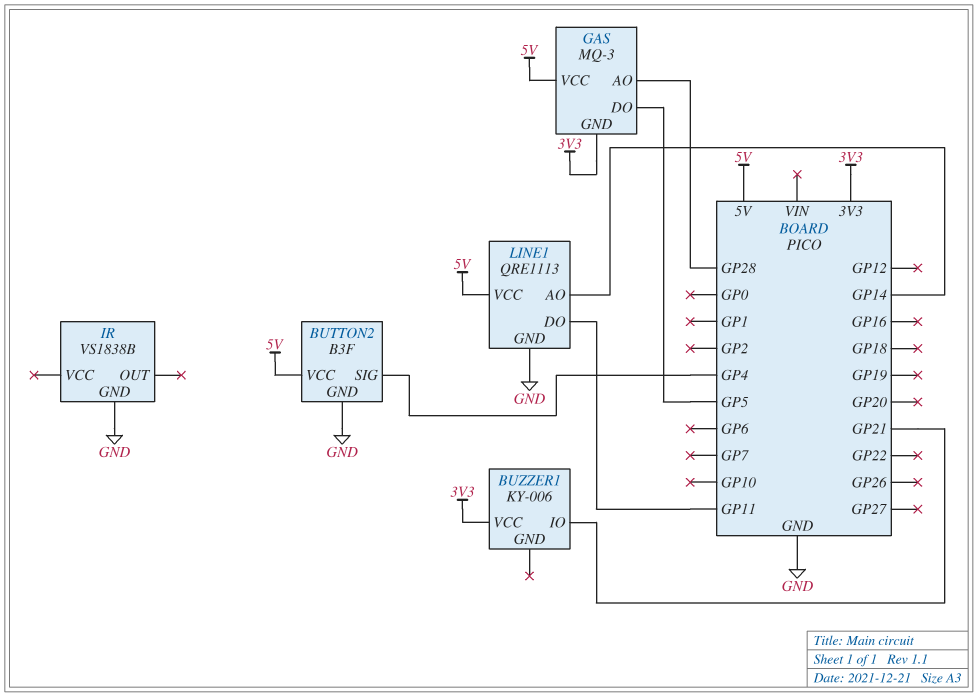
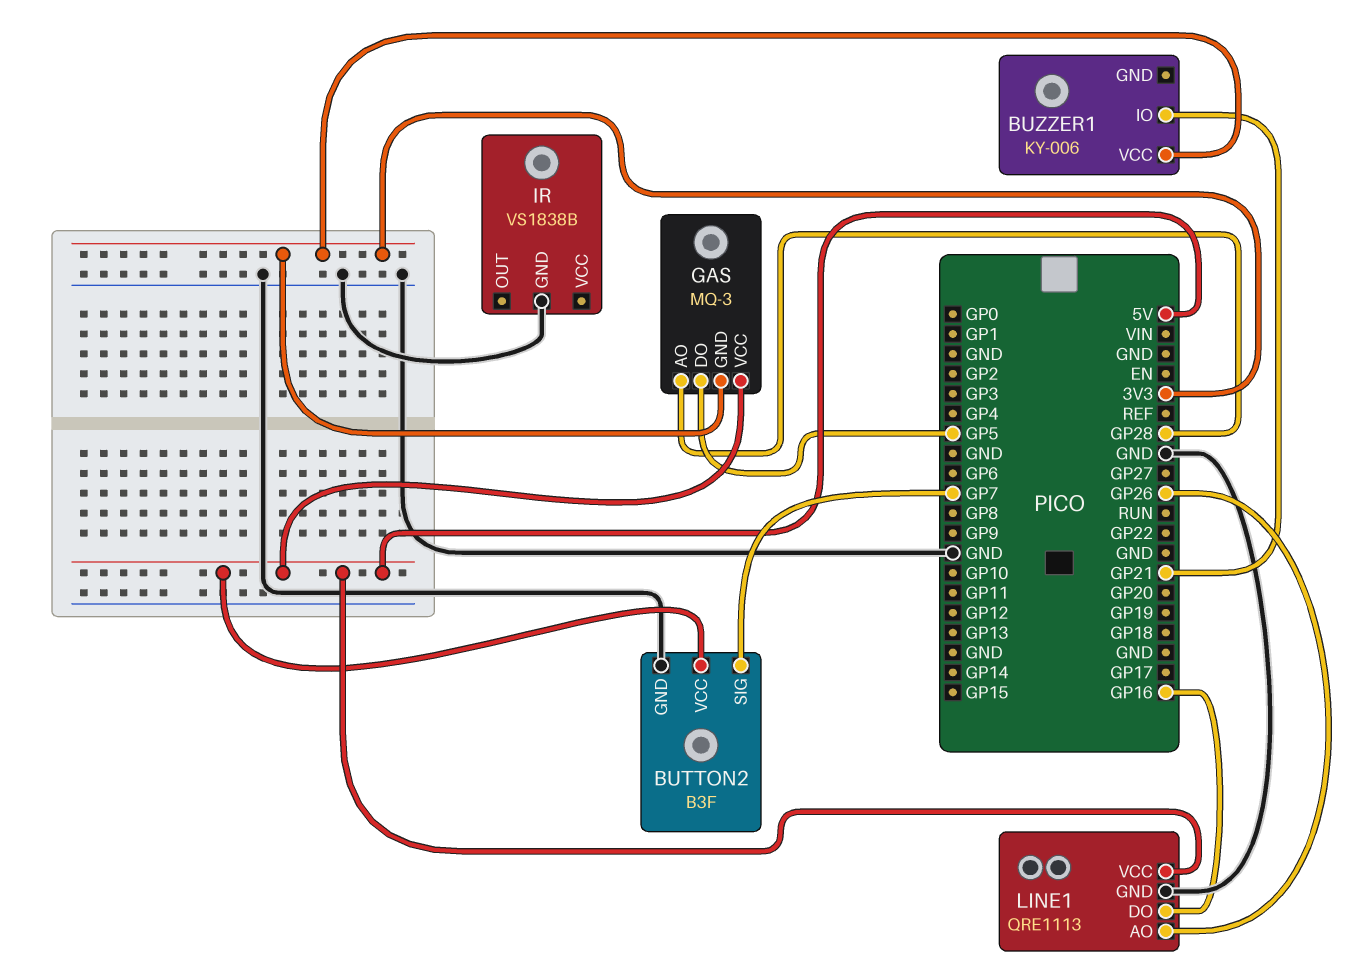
BUTTON2 pin SIG: GP4 -> GP7
LINE1 pin AO: GP14 -> GP26
LINE1 pin DO: GP11 -> GP16

